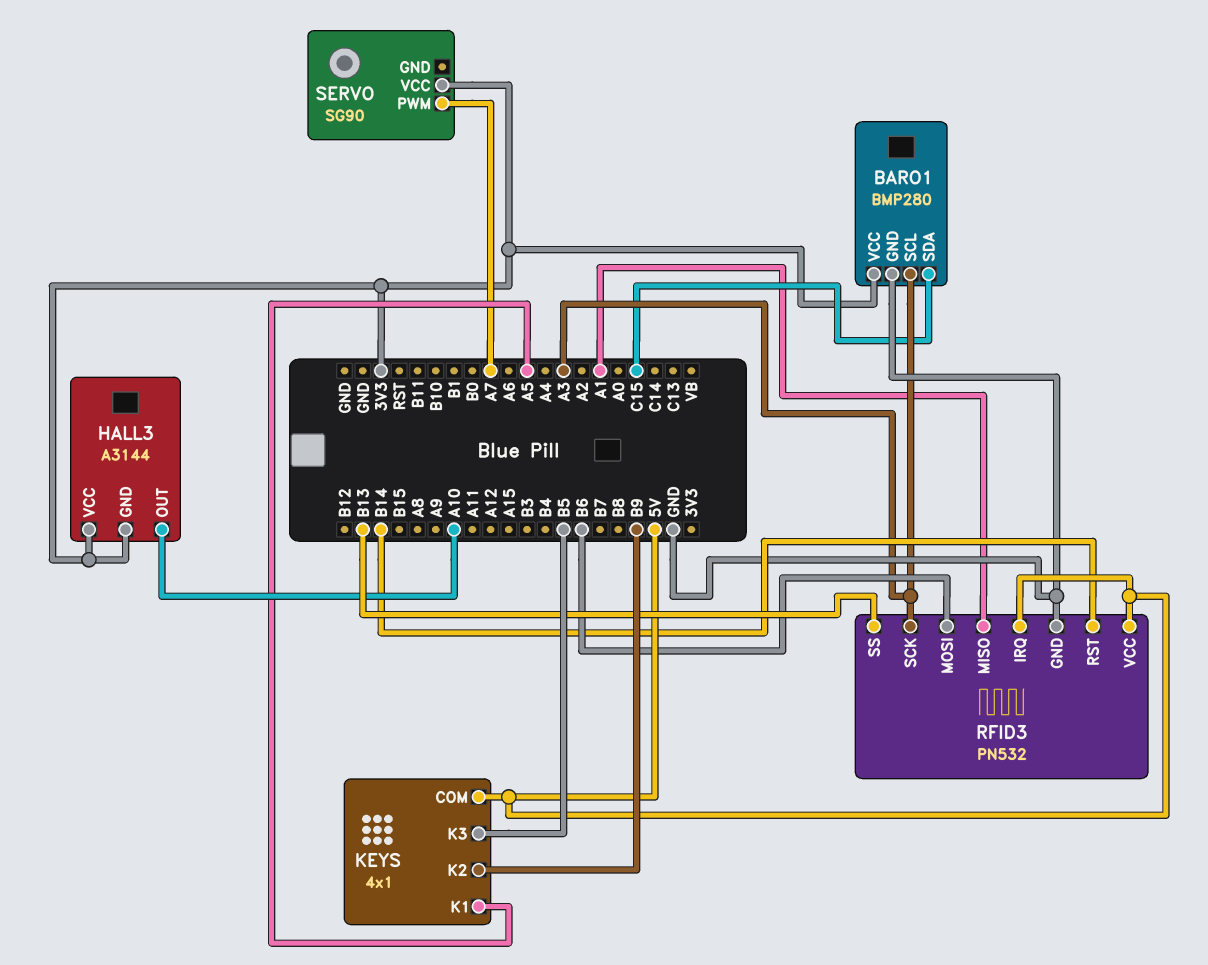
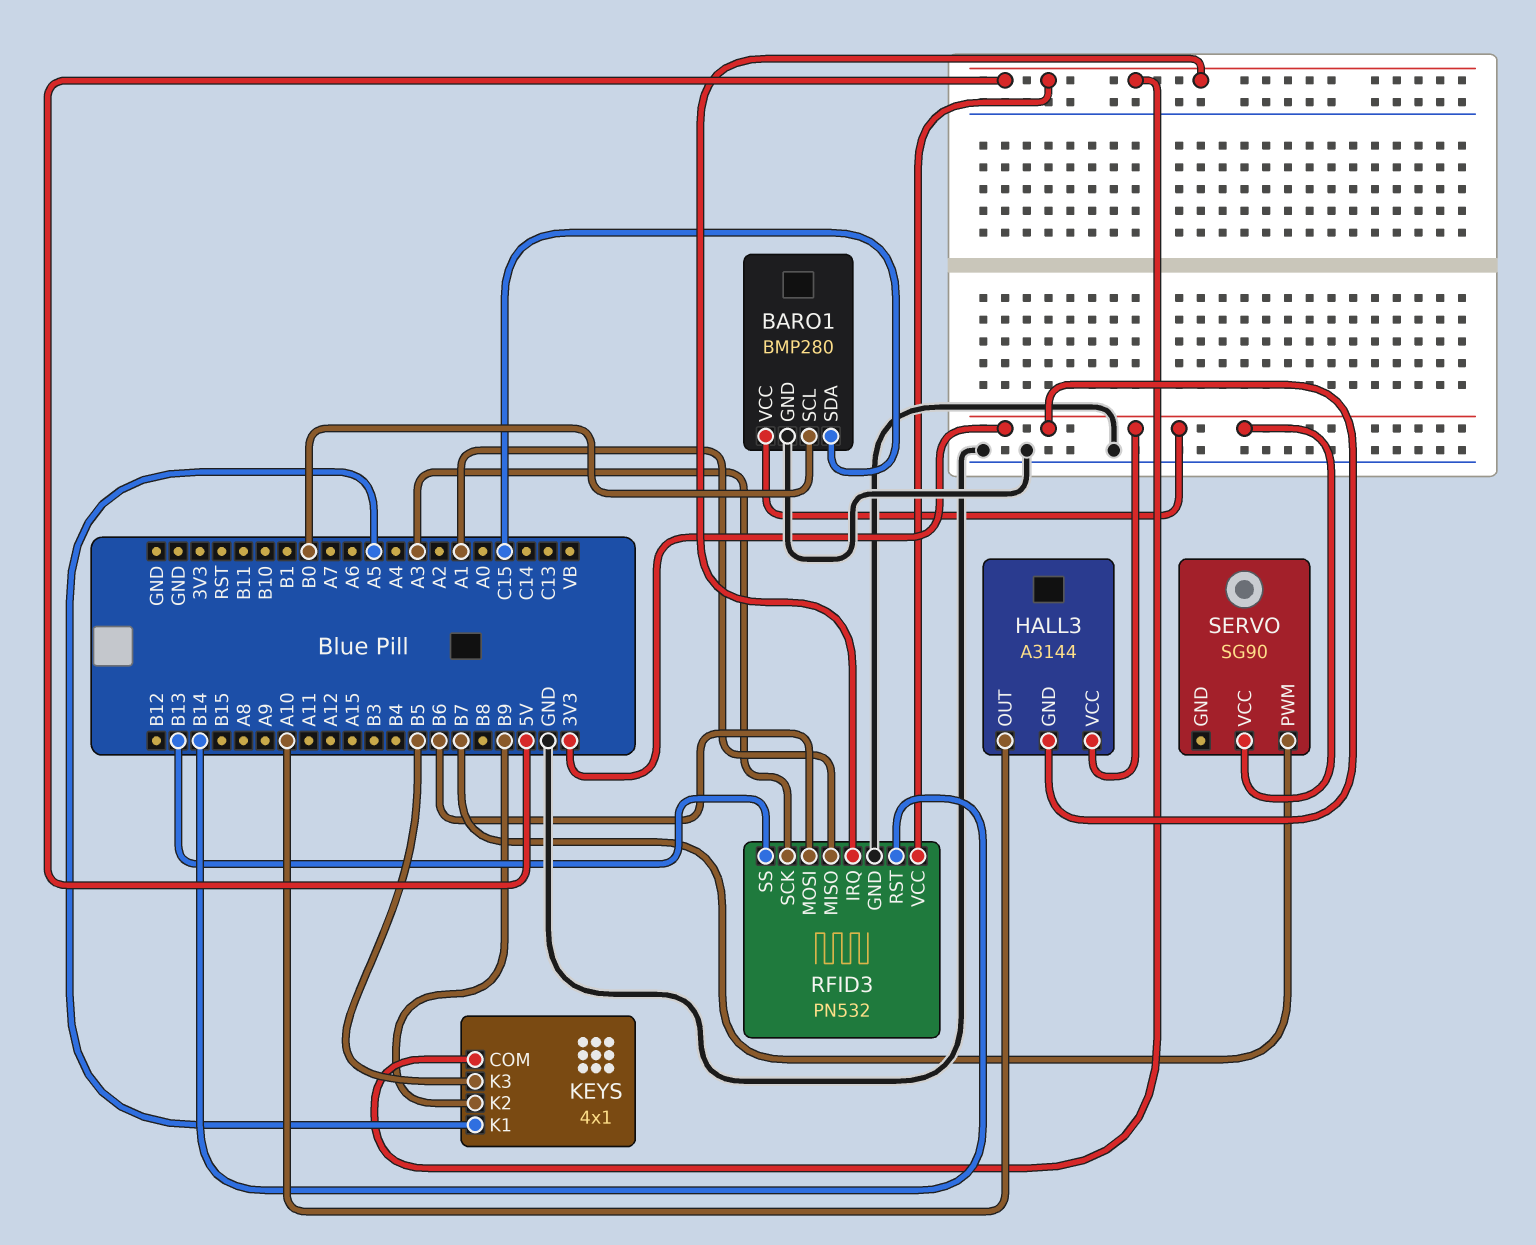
BARO1 pin SCL: A3 -> B0
SERVO pin PWM: A7 -> B7

